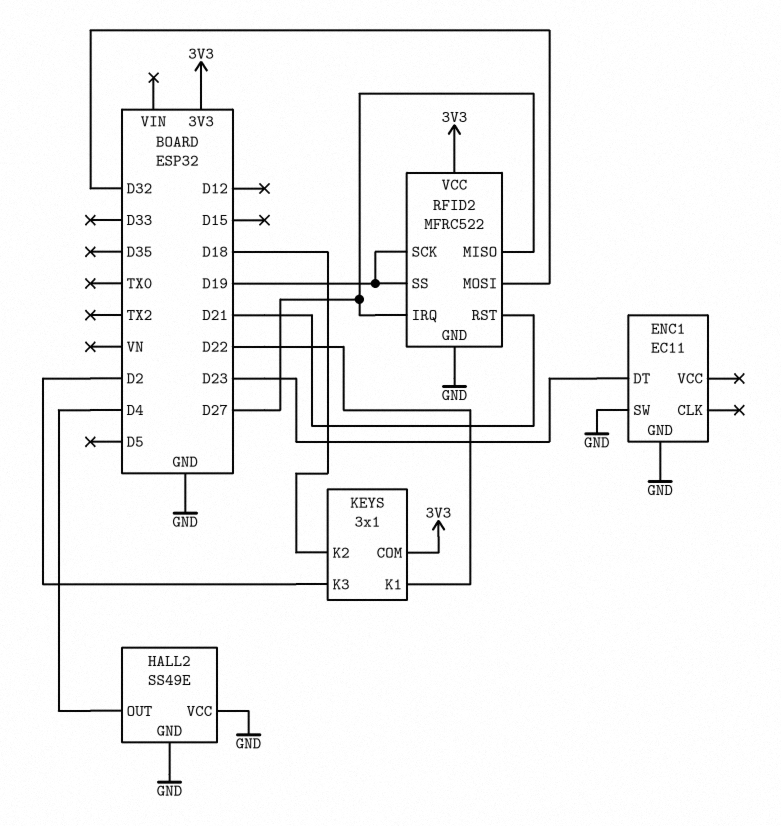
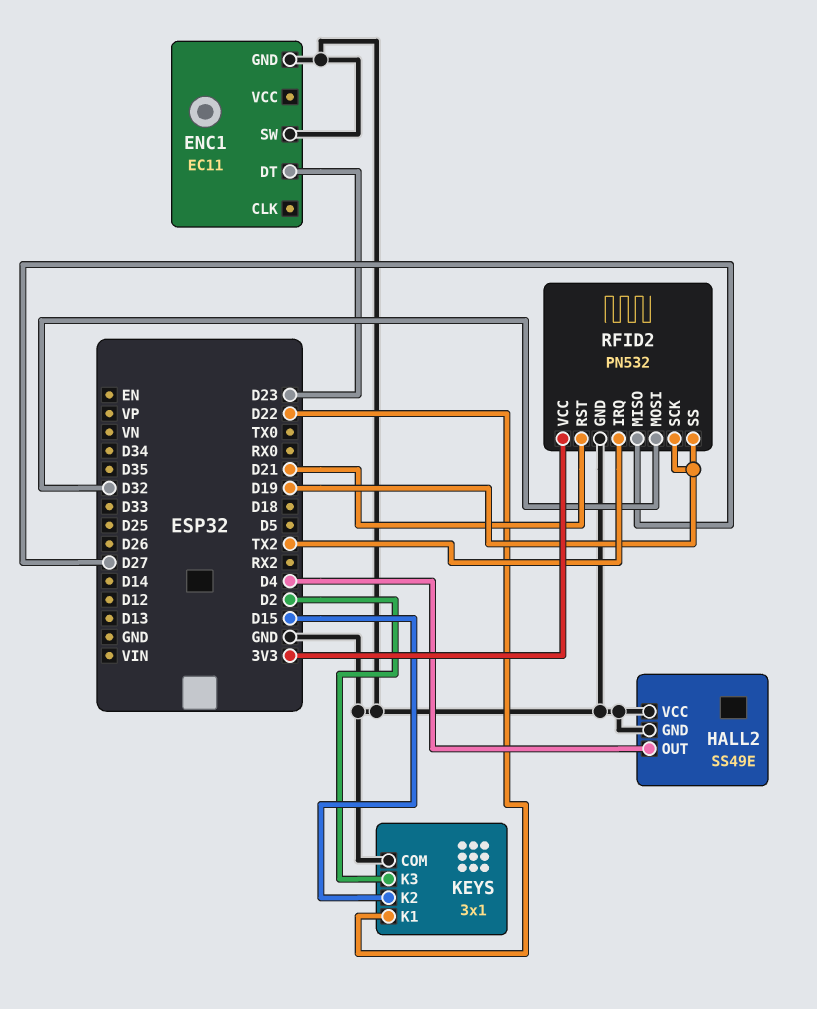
KEYS pin COM: 3V3 -> GND
KEYS pin K2: D18 -> D15
RFID2: MFRC522 -> PN532
RFID2 pin IRQ: D27 -> TX2

